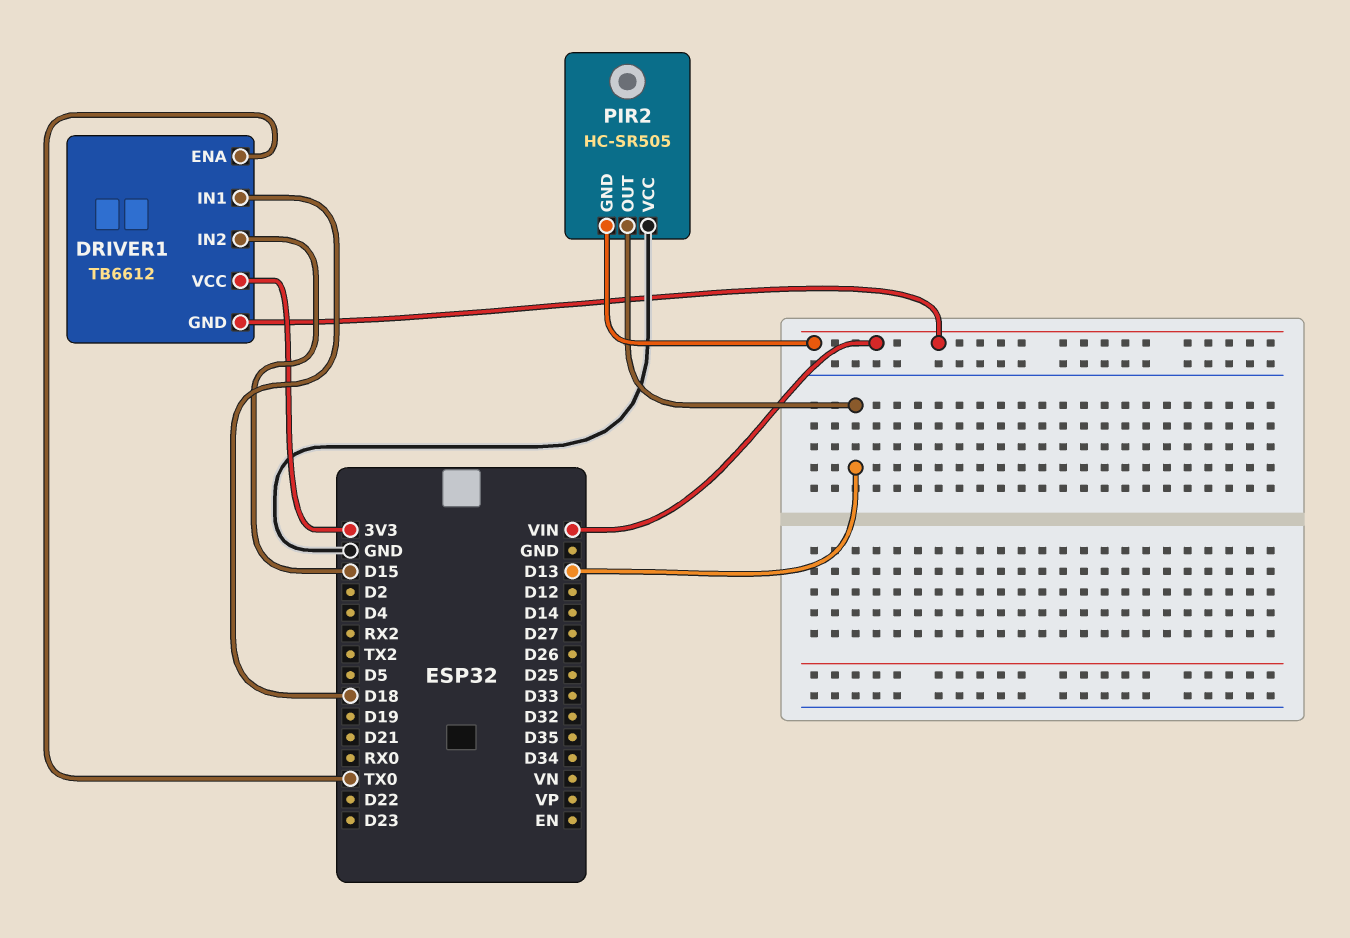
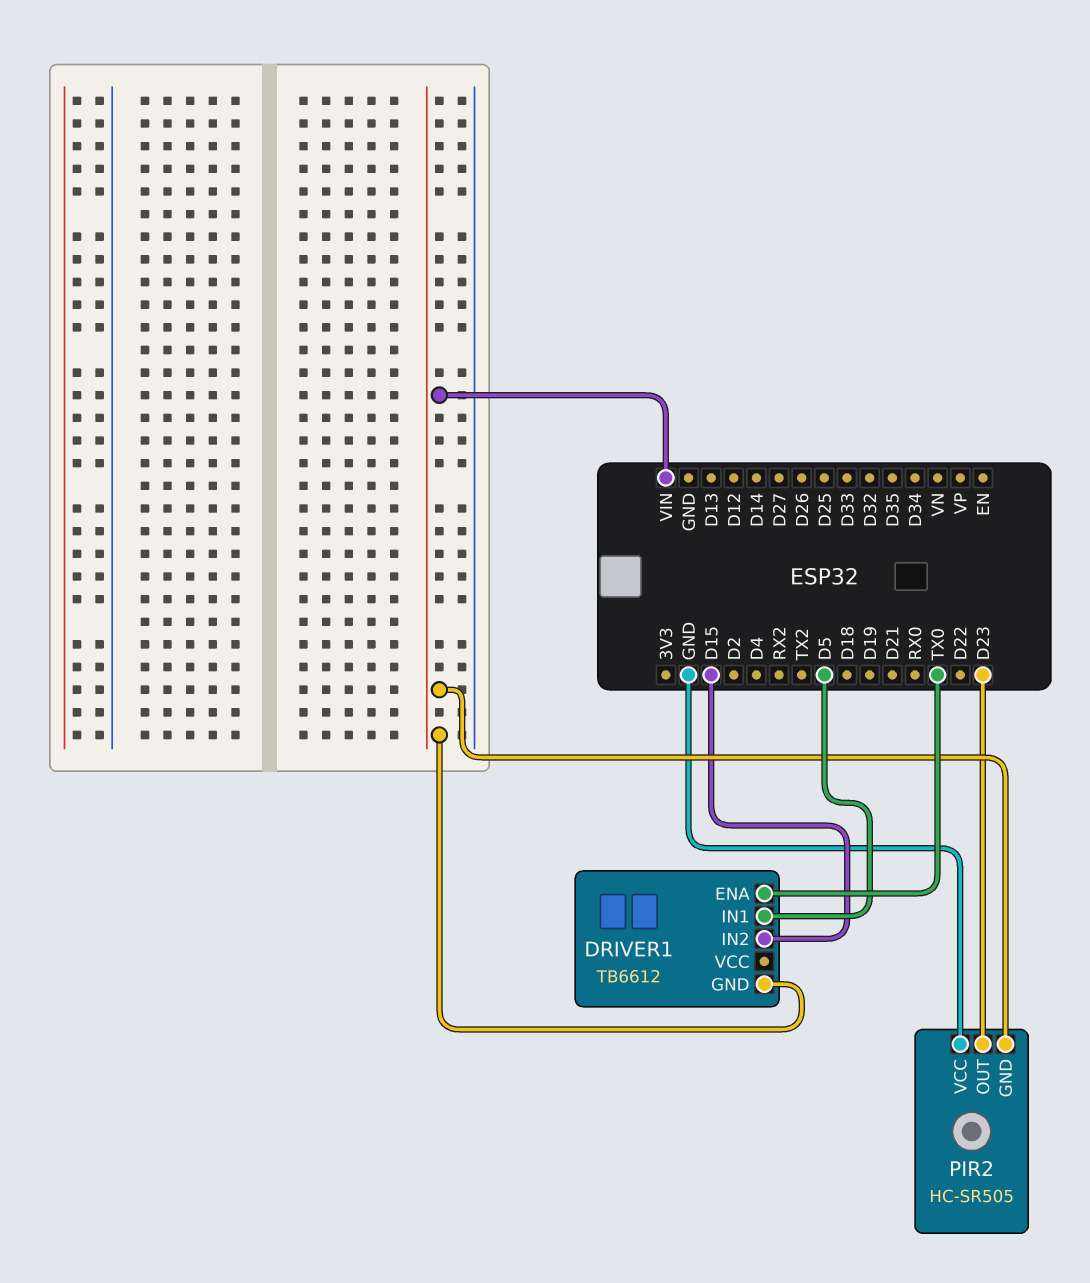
DRIVER1 pin IN1: D18 -> D5
DRIVER1 pin VCC: 3V3 -> none
PIR2 pin OUT: D13 -> D23

